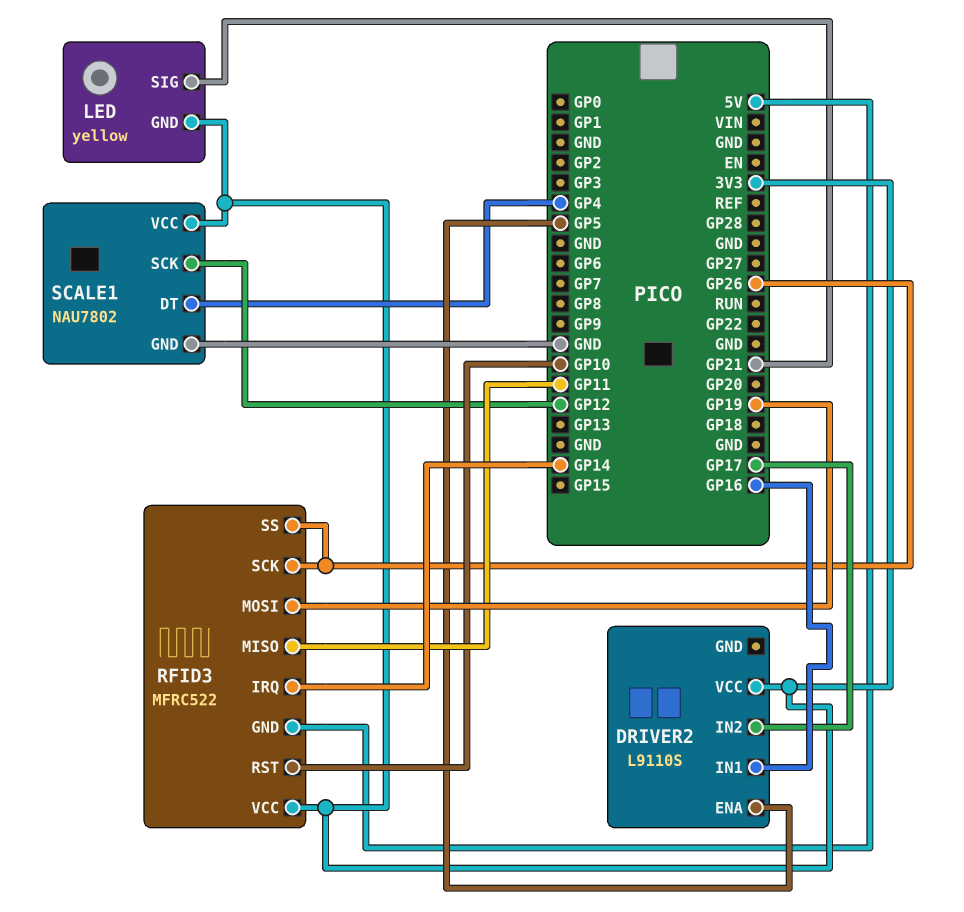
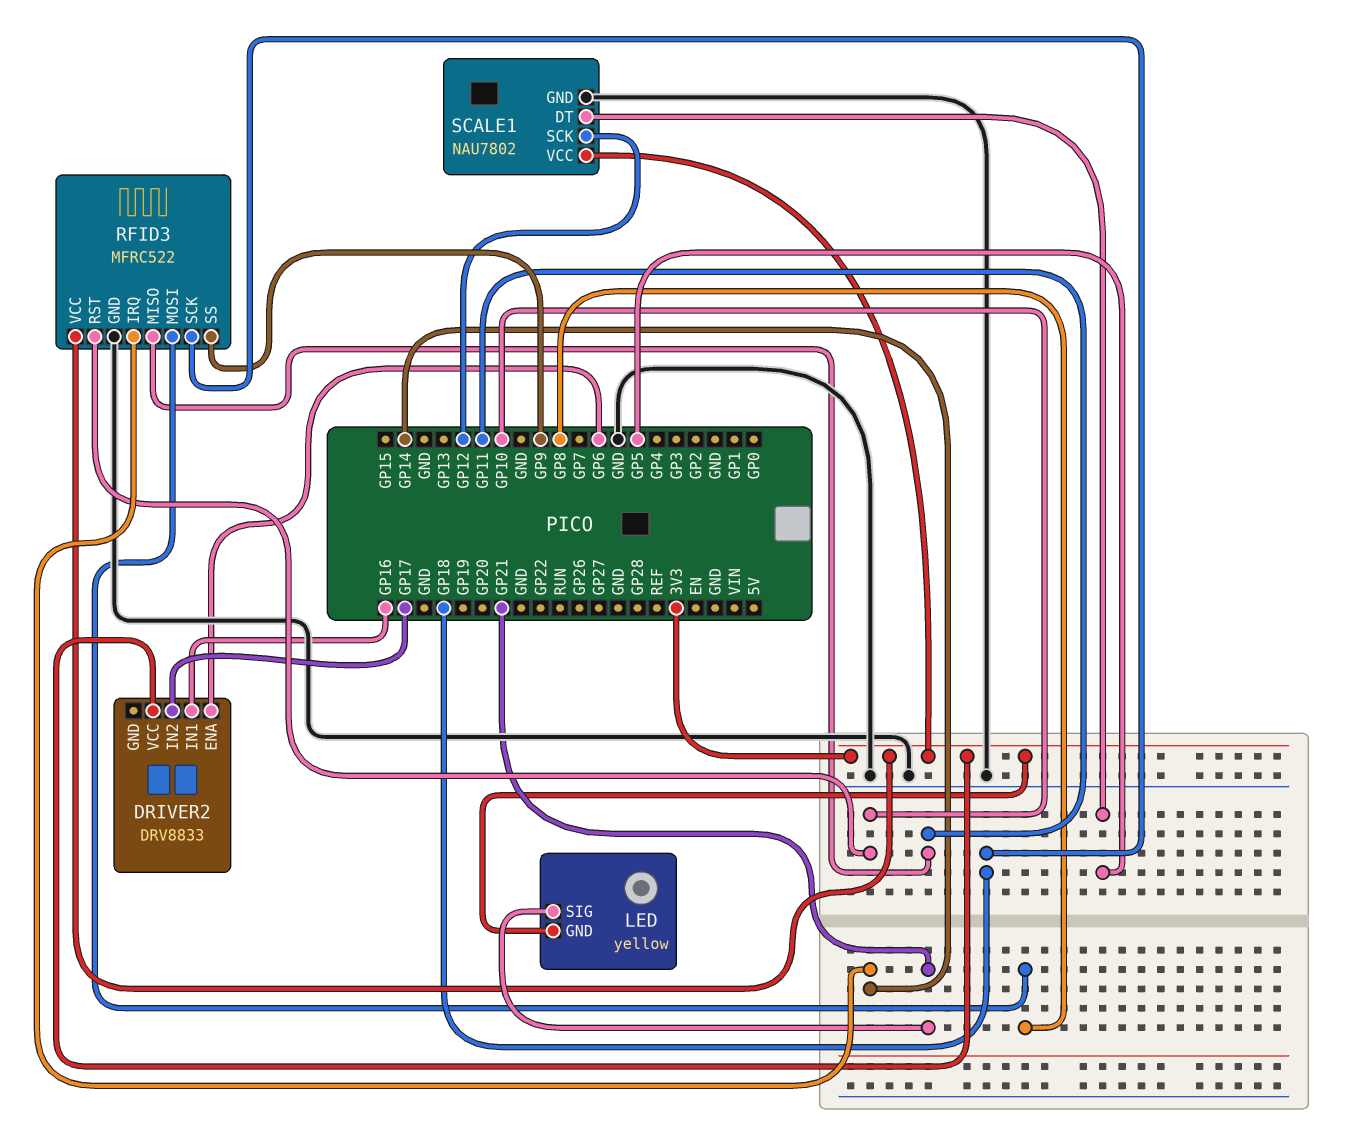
DRIVER2: L9110S -> DRV8833
DRIVER2 pin ENA: GP5 -> GP6
RFID3 pin GND: 5V -> GND
RFID3 pin MOSI: GP19 -> GP8
RFID3 pin SCK: GP26 -> GP18
RFID3 pin SS: GP26 -> GP9
SCALE1 pin DT: GP4 -> GP5

